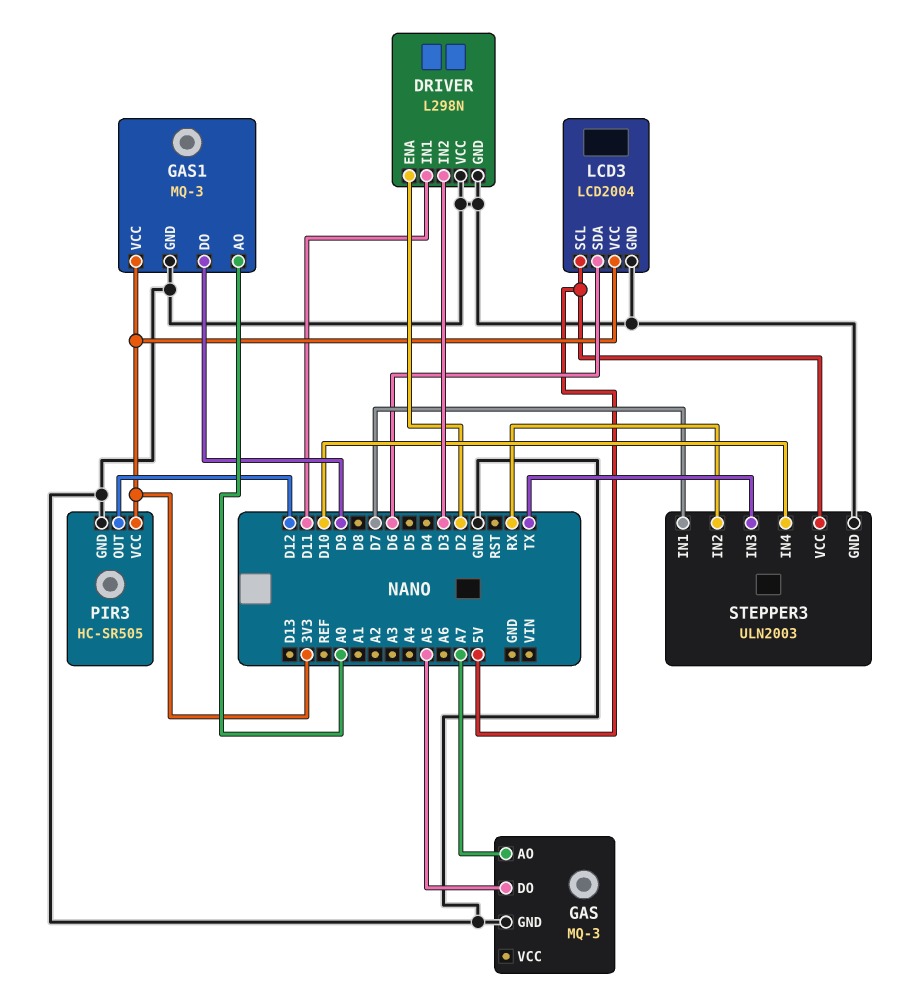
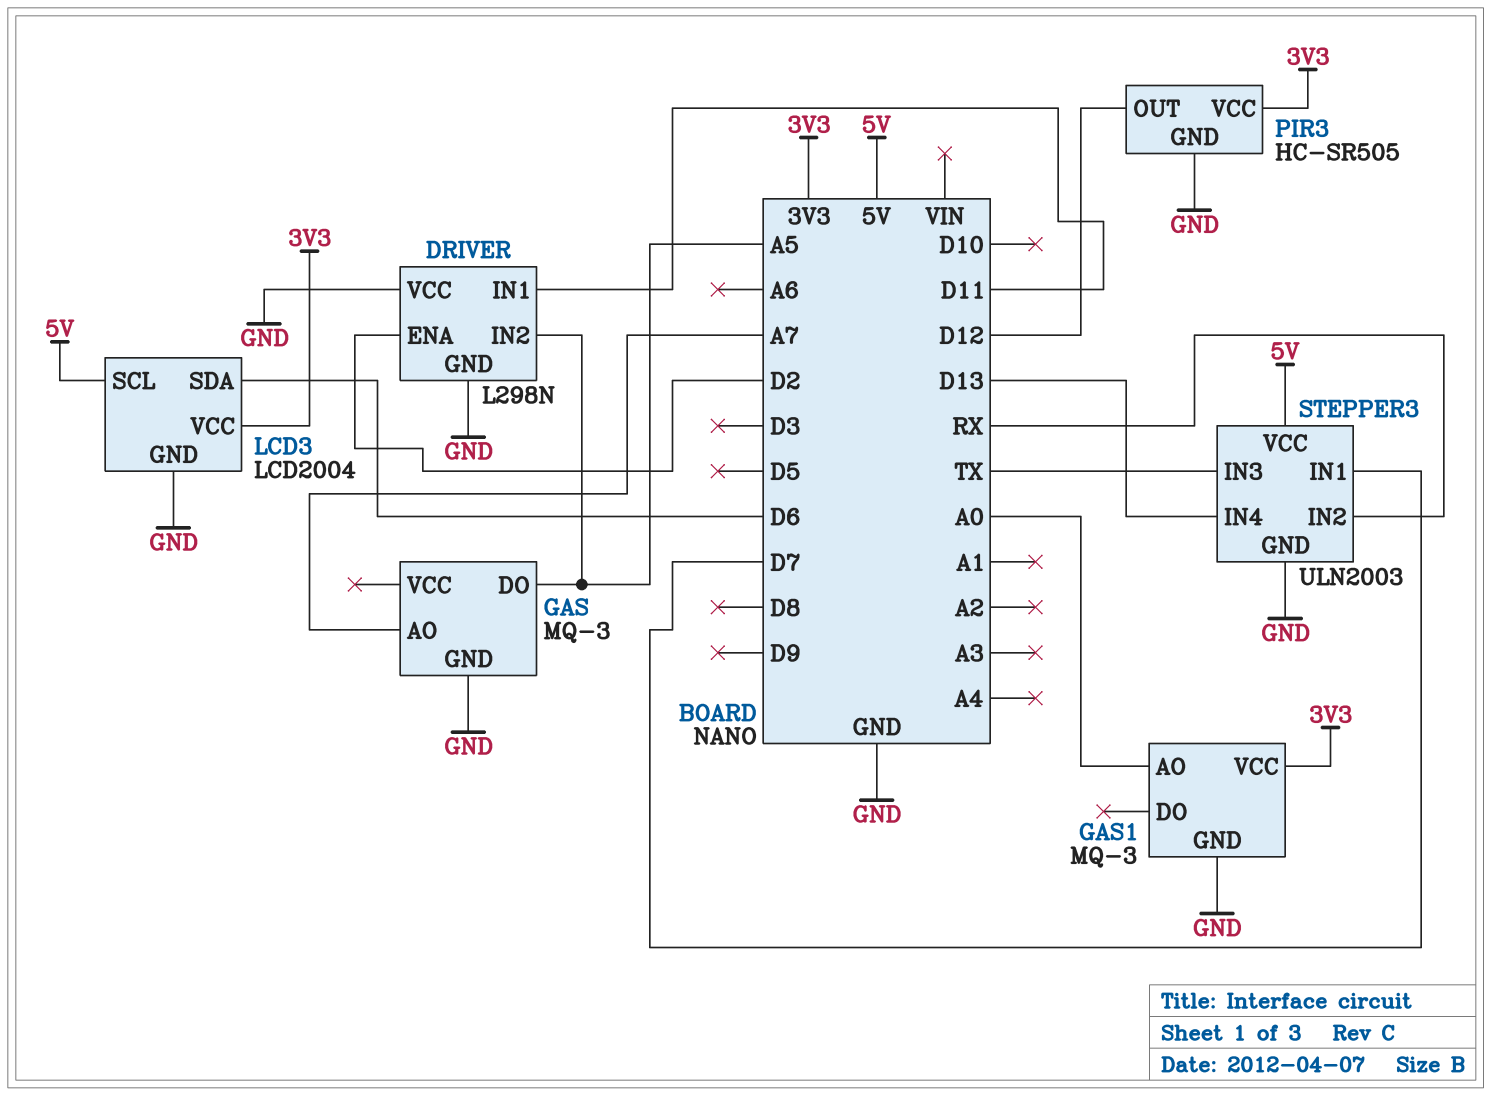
DRIVER pin IN2: D3 -> A5
GAS1 pin DO: D9 -> none
STEPPER3 pin IN4: D10 -> D13

